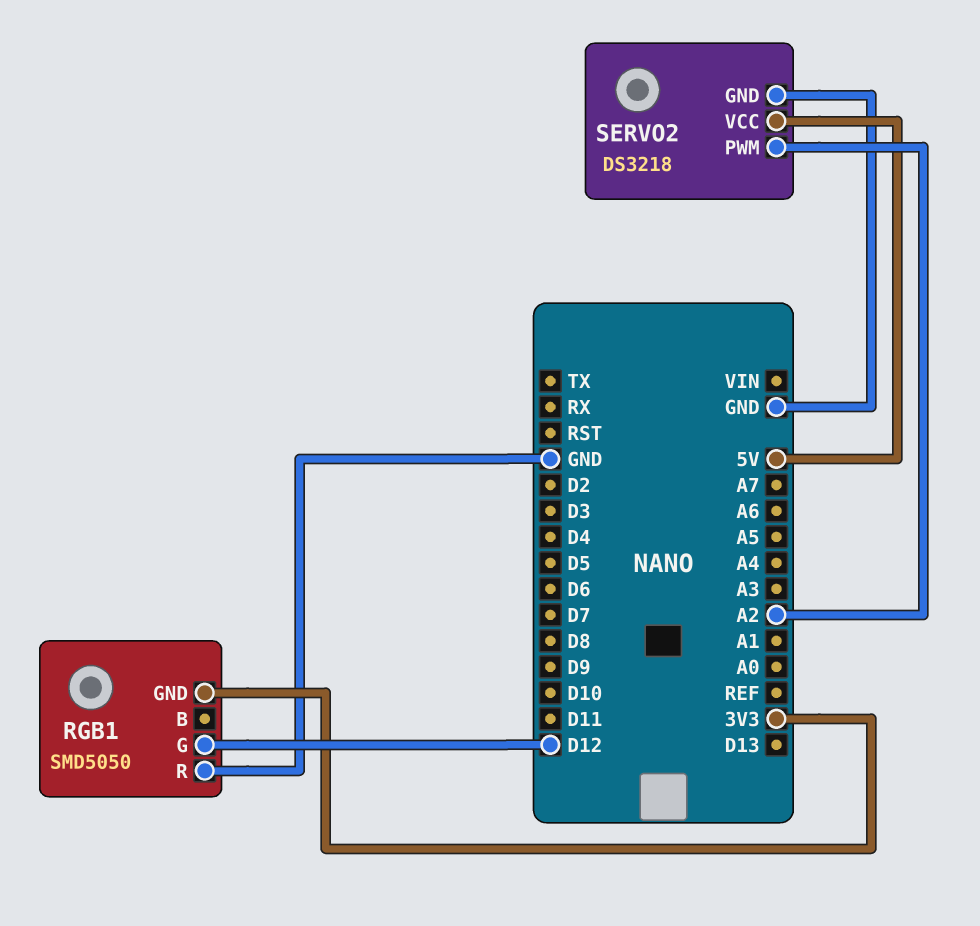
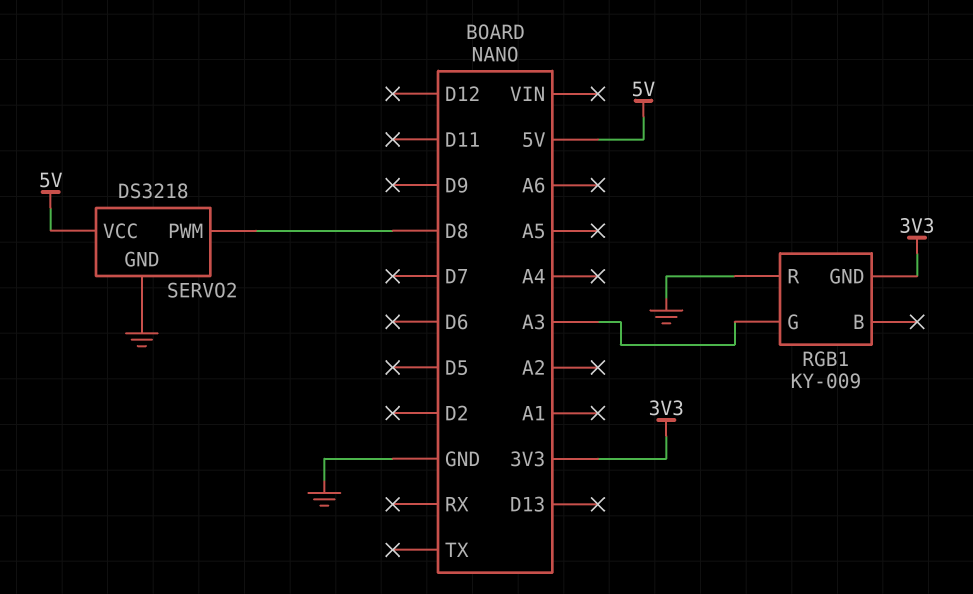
RGB1: SMD5050 -> KY-009
RGB1 pin G: D12 -> A3
SERVO2 pin PWM: A2 -> D8

